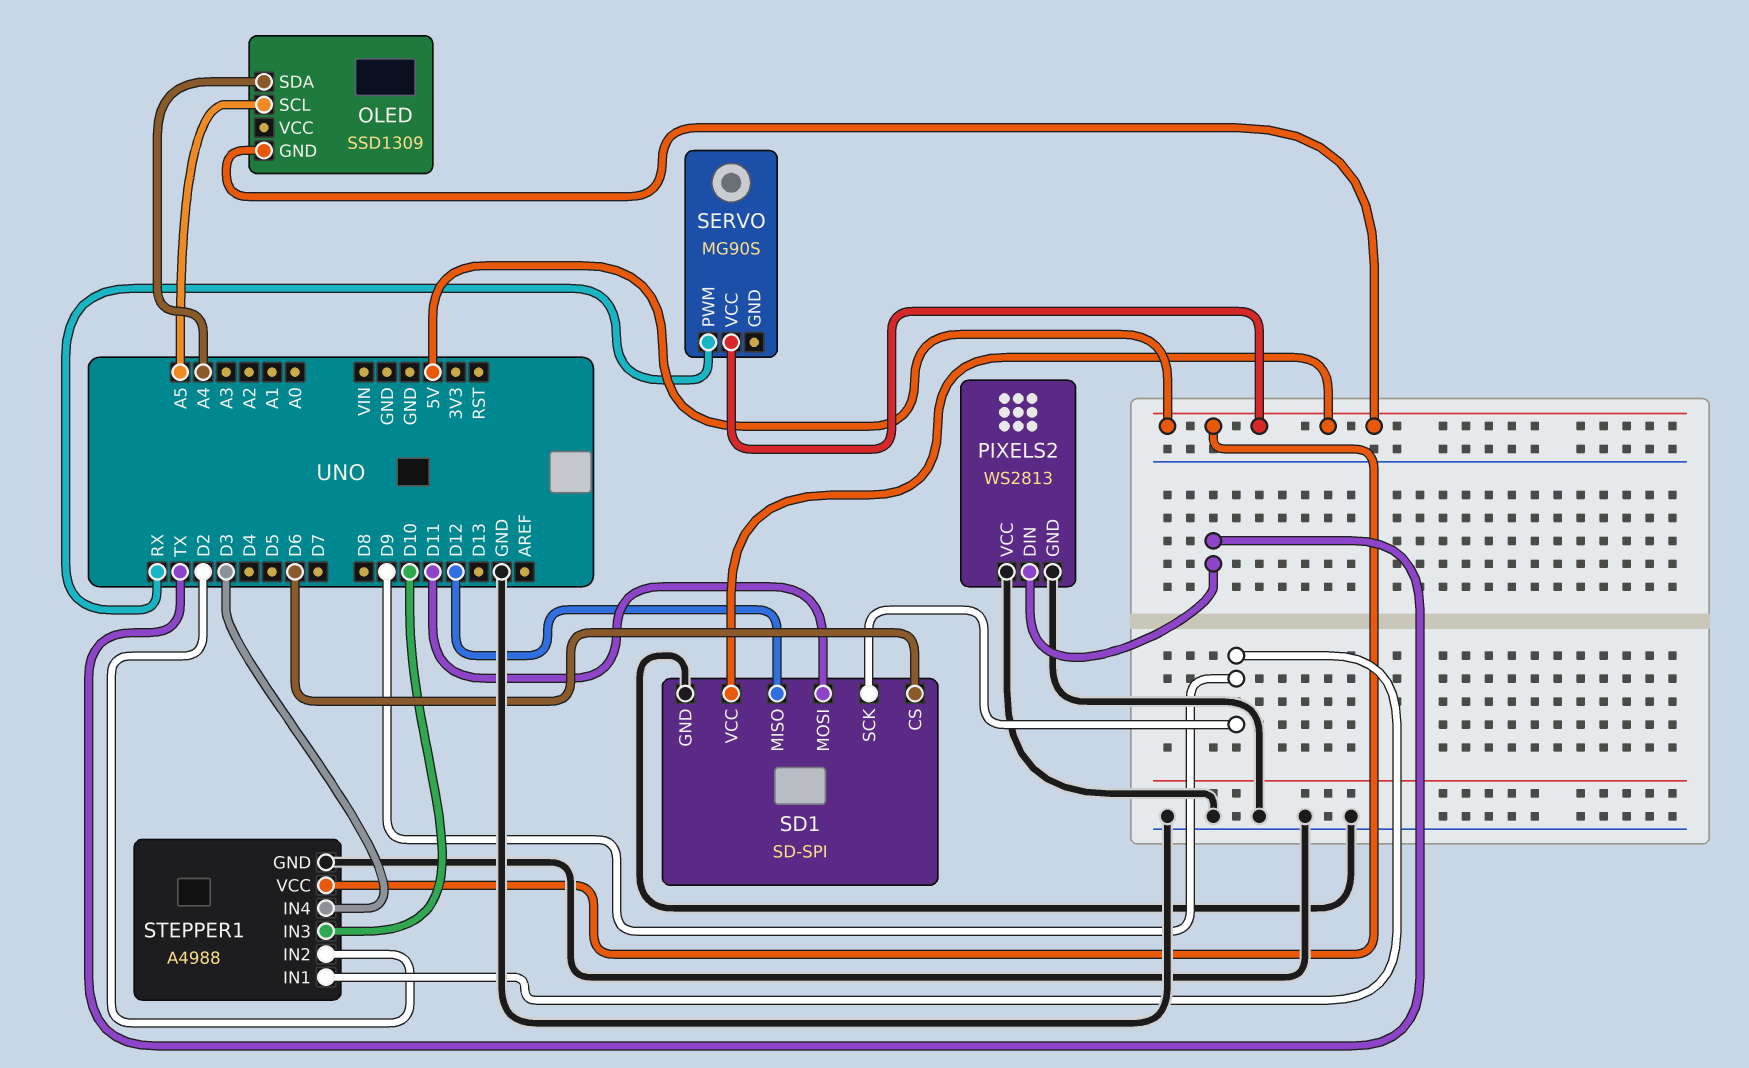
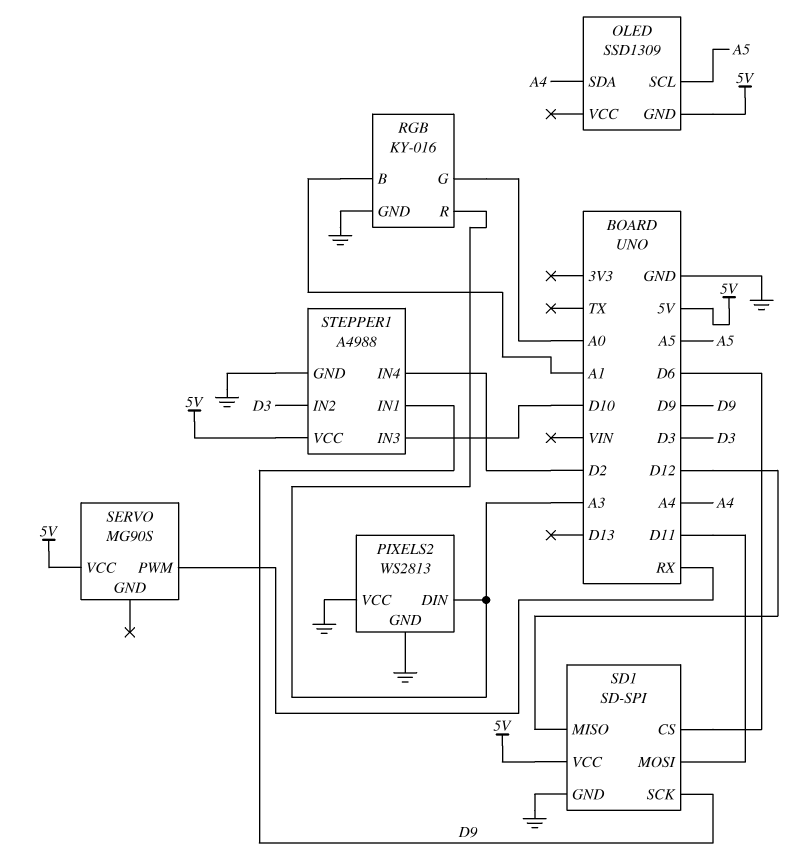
PIXELS2 pin DIN: TX -> A3
RGB: none -> KY-016
RGB pin B: none -> A1
RGB pin G: none -> A0
RGB pin GND: none -> GND
RGB pin R: none -> A3
STEPPER1 pin IN2: D2 -> D3
STEPPER1 pin IN4: D3 -> D2

